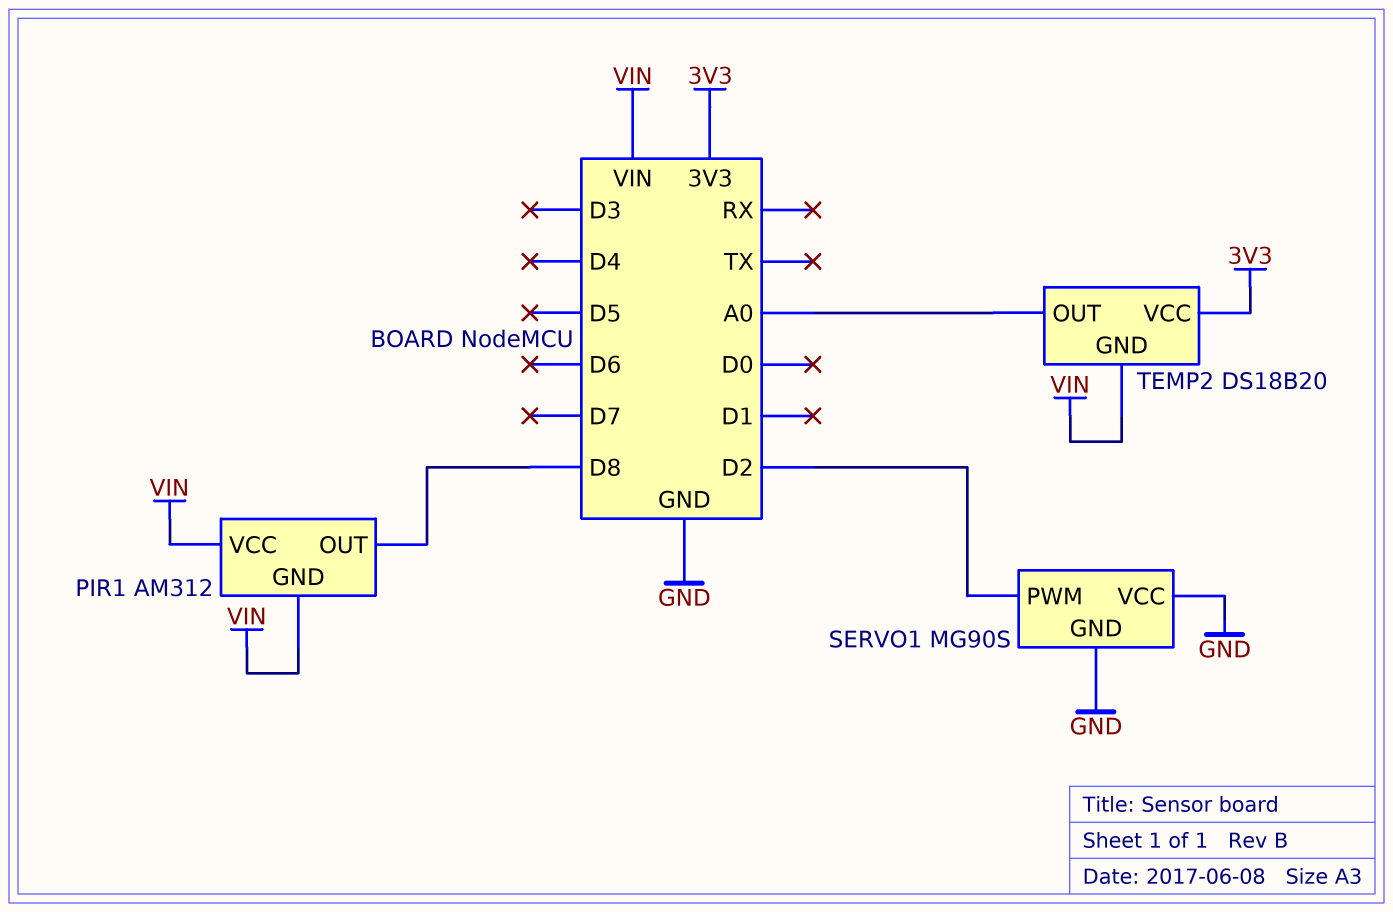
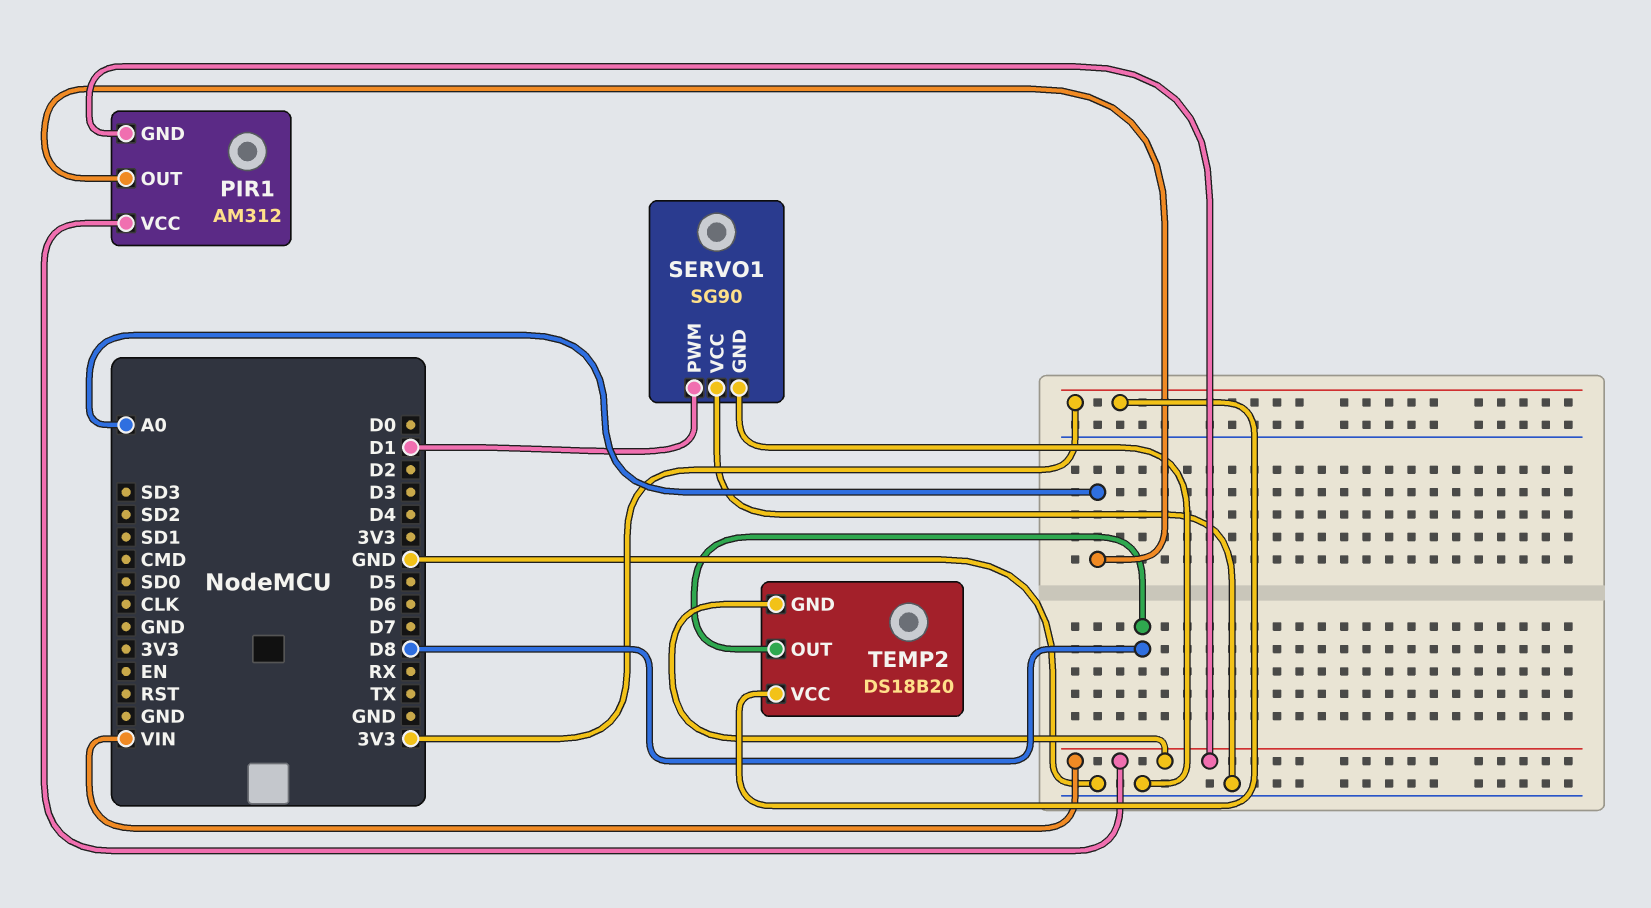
PIR1 pin OUT: D8 -> A0
SERVO1: MG90S -> SG90
SERVO1 pin PWM: D2 -> D1
TEMP2 pin OUT: A0 -> D8

